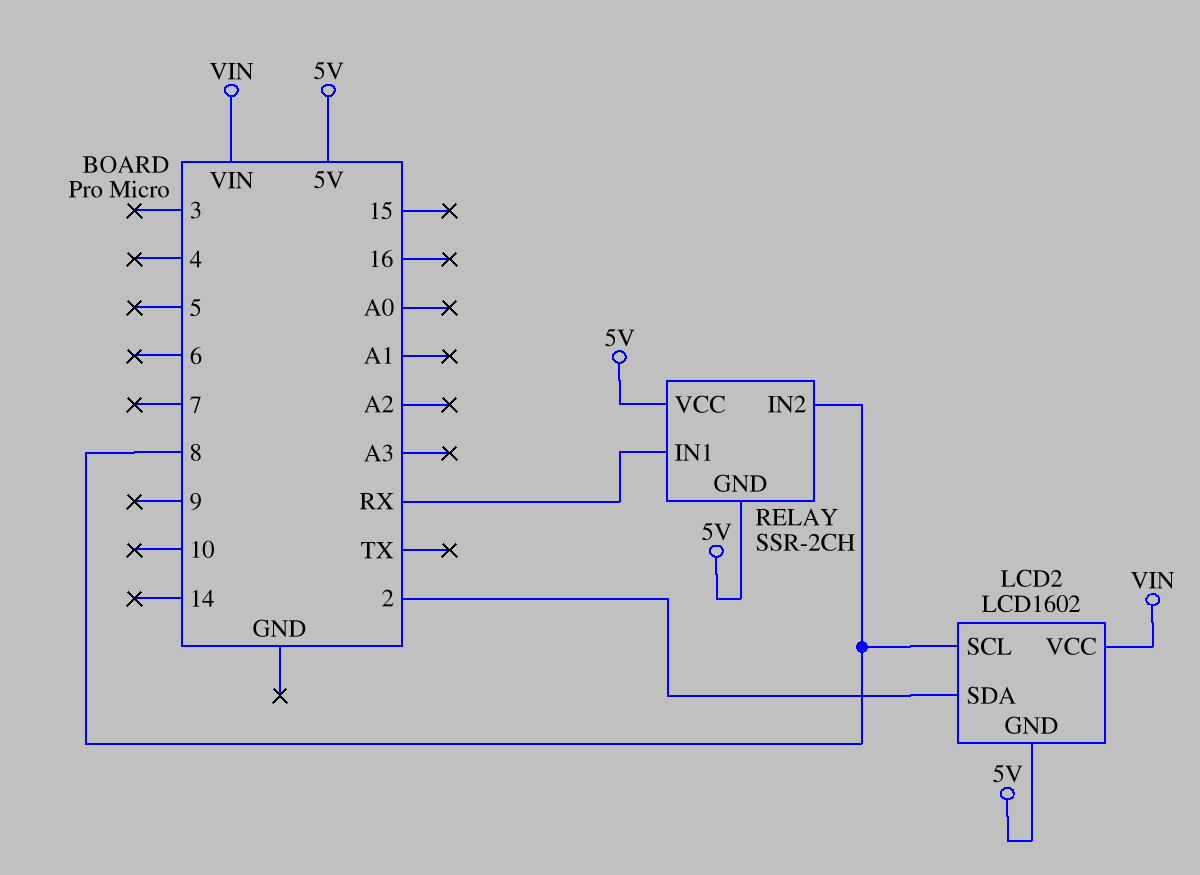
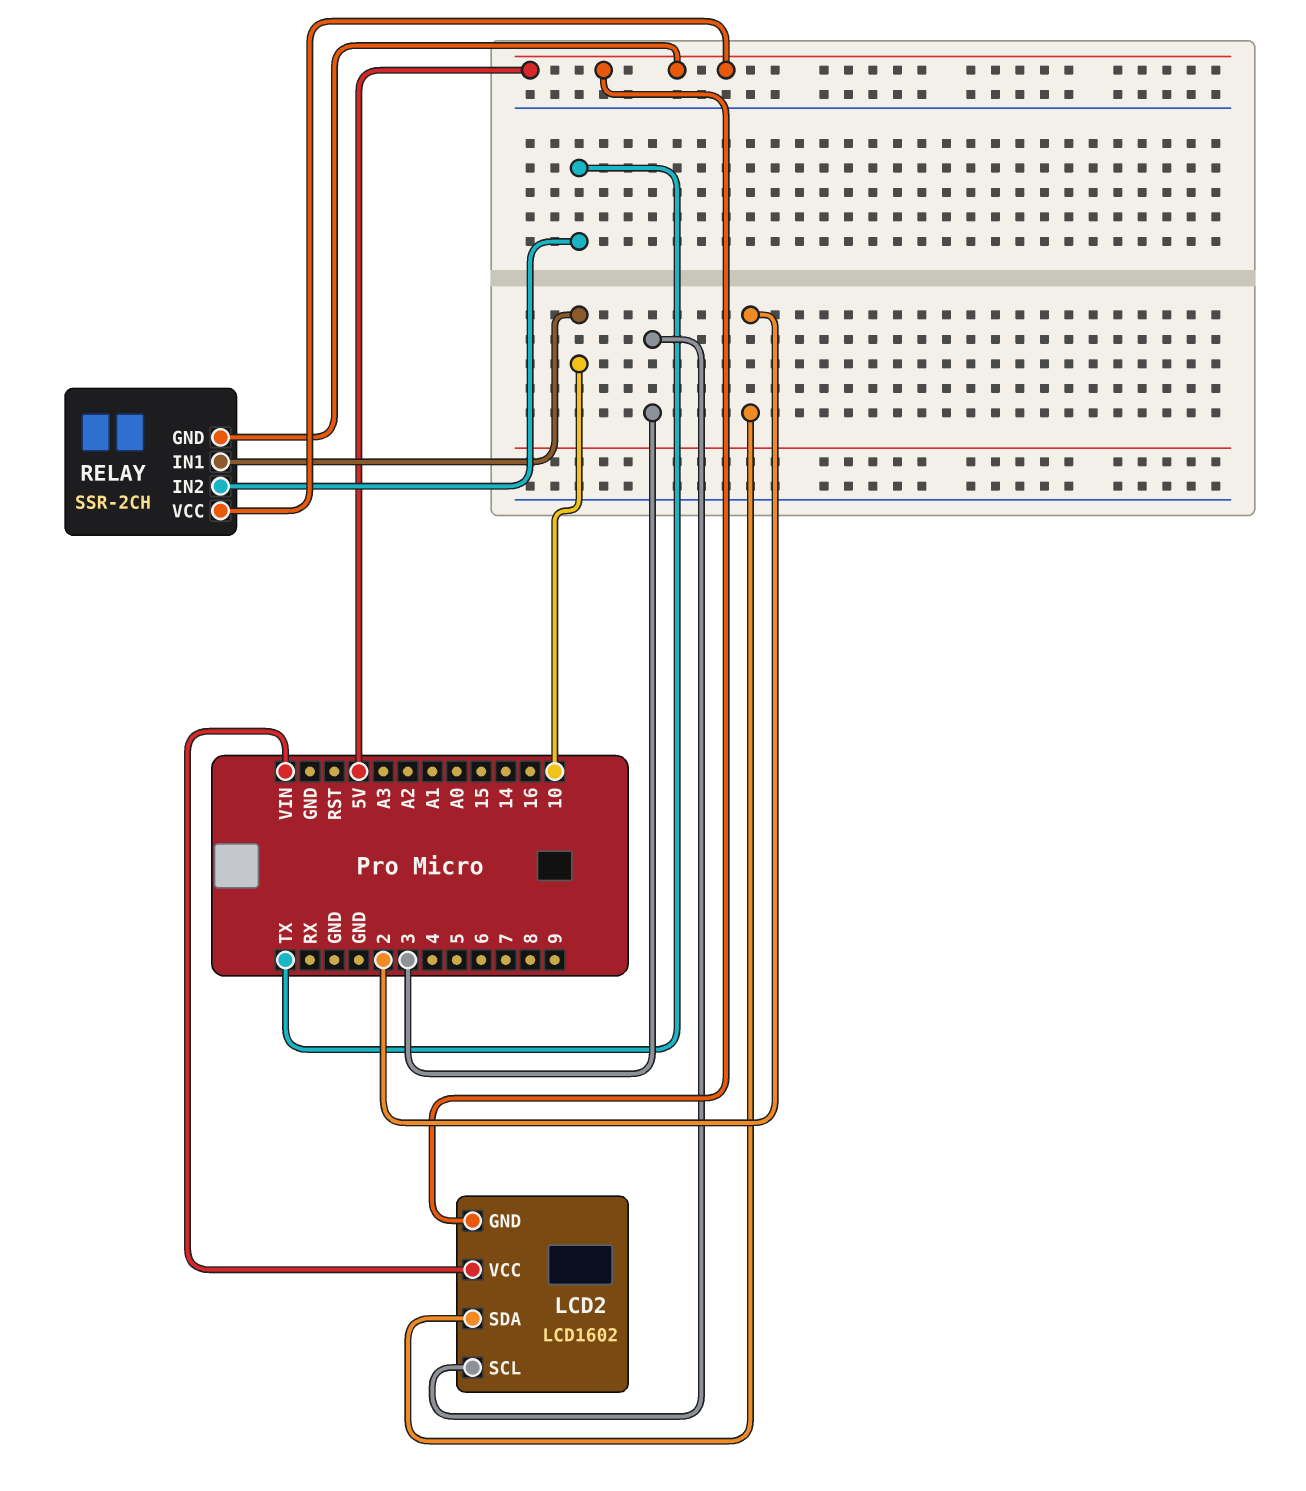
LCD2 pin SCL: 8 -> 3
RELAY pin IN1: RX -> 10
RELAY pin IN2: 8 -> TX

